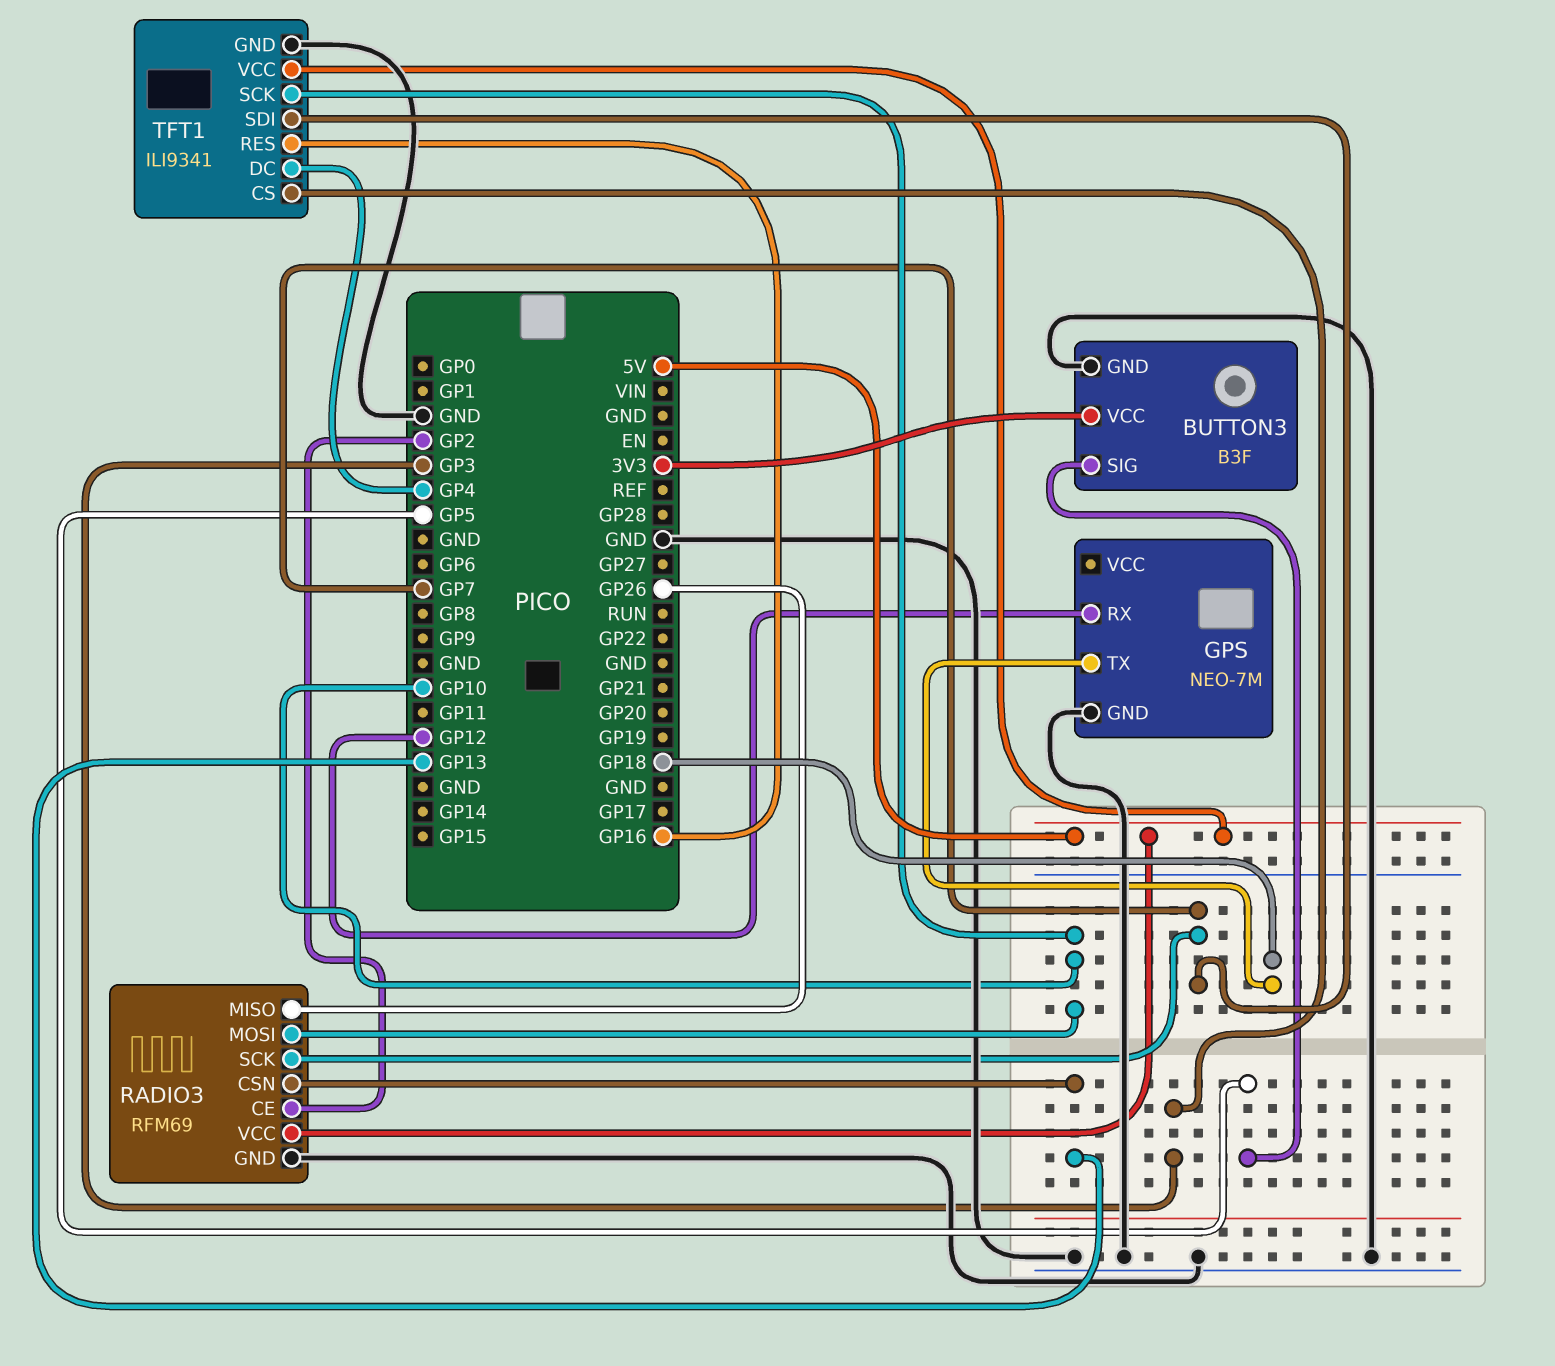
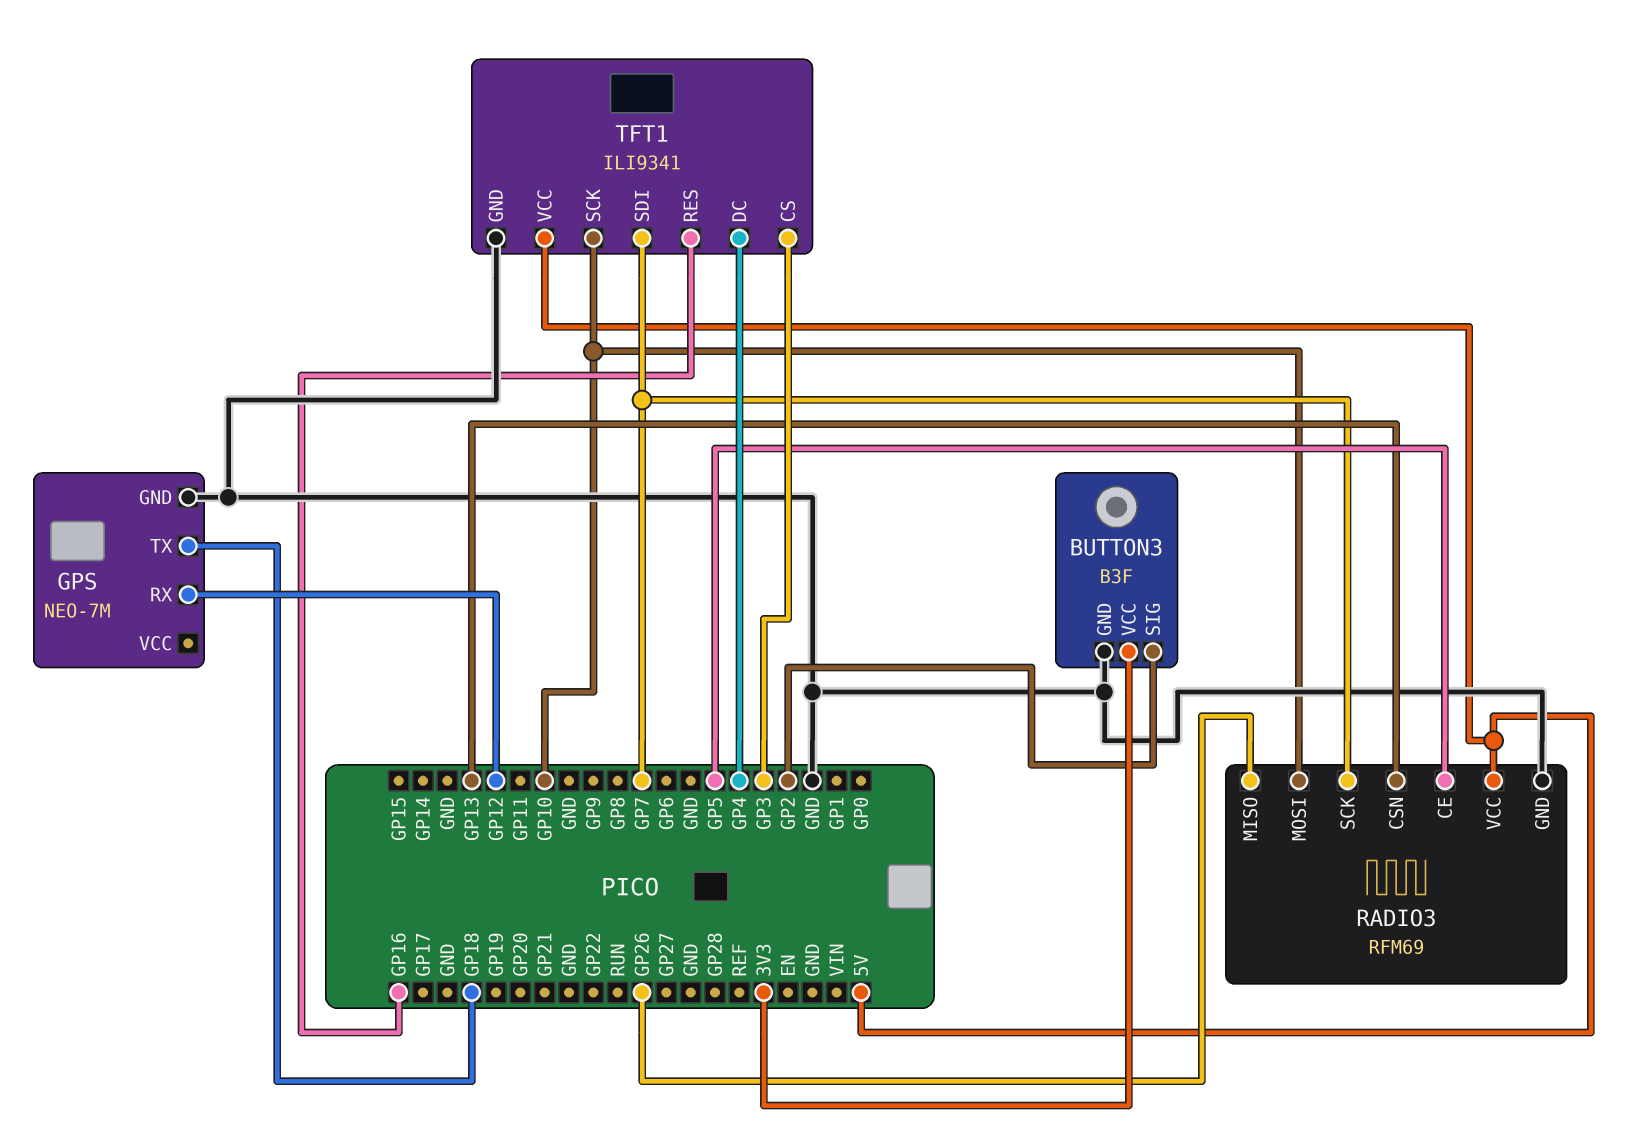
BUTTON3 pin SIG: GP5 -> GP2
RADIO3 pin CE: GP2 -> GP5

